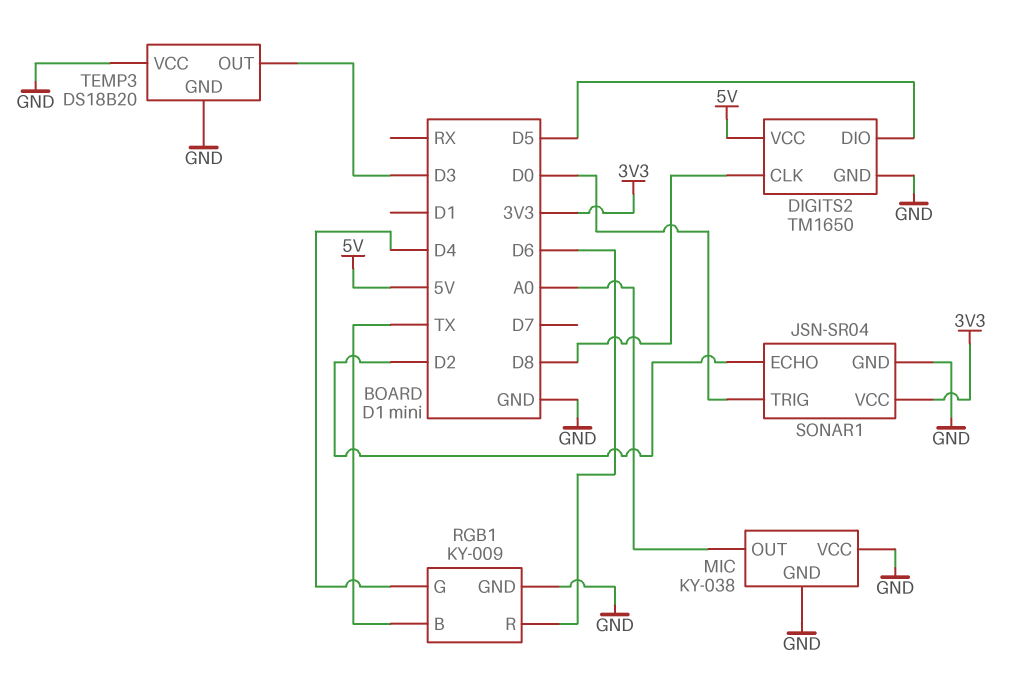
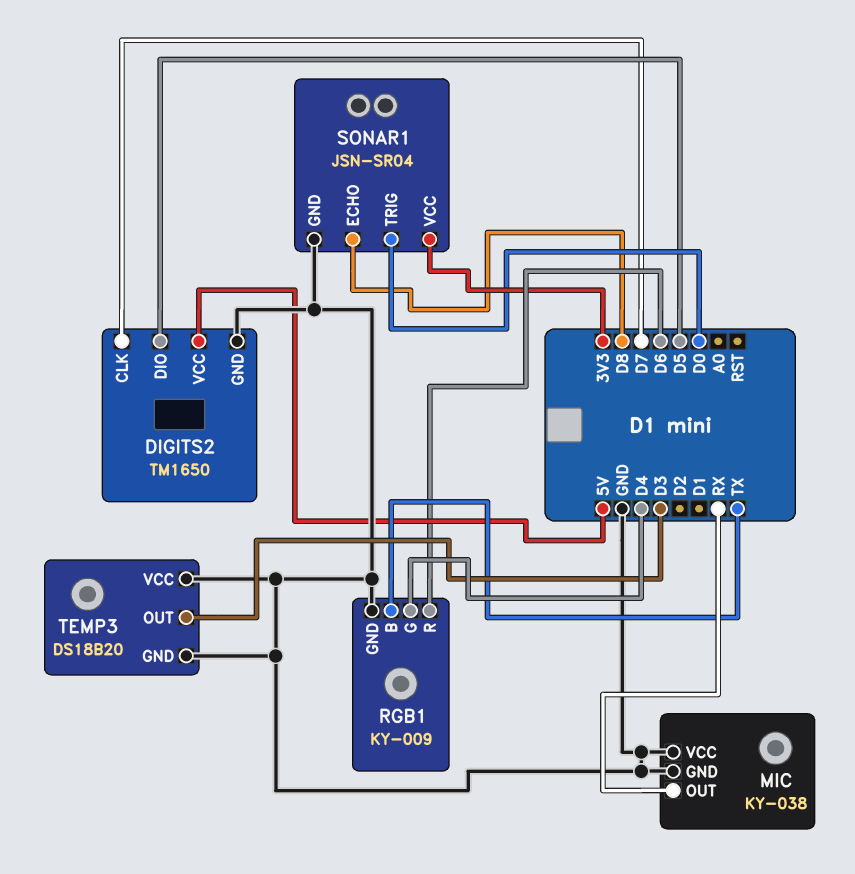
DIGITS2 pin CLK: D8 -> D7
MIC pin OUT: A0 -> RX
SONAR1 pin ECHO: D2 -> D8

